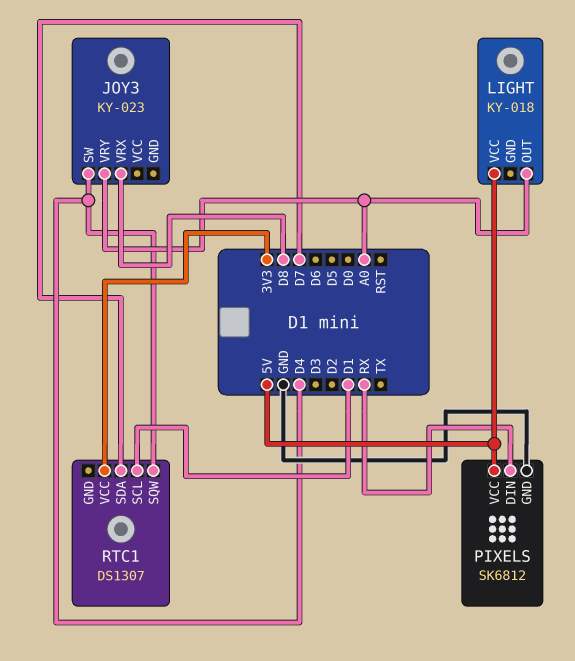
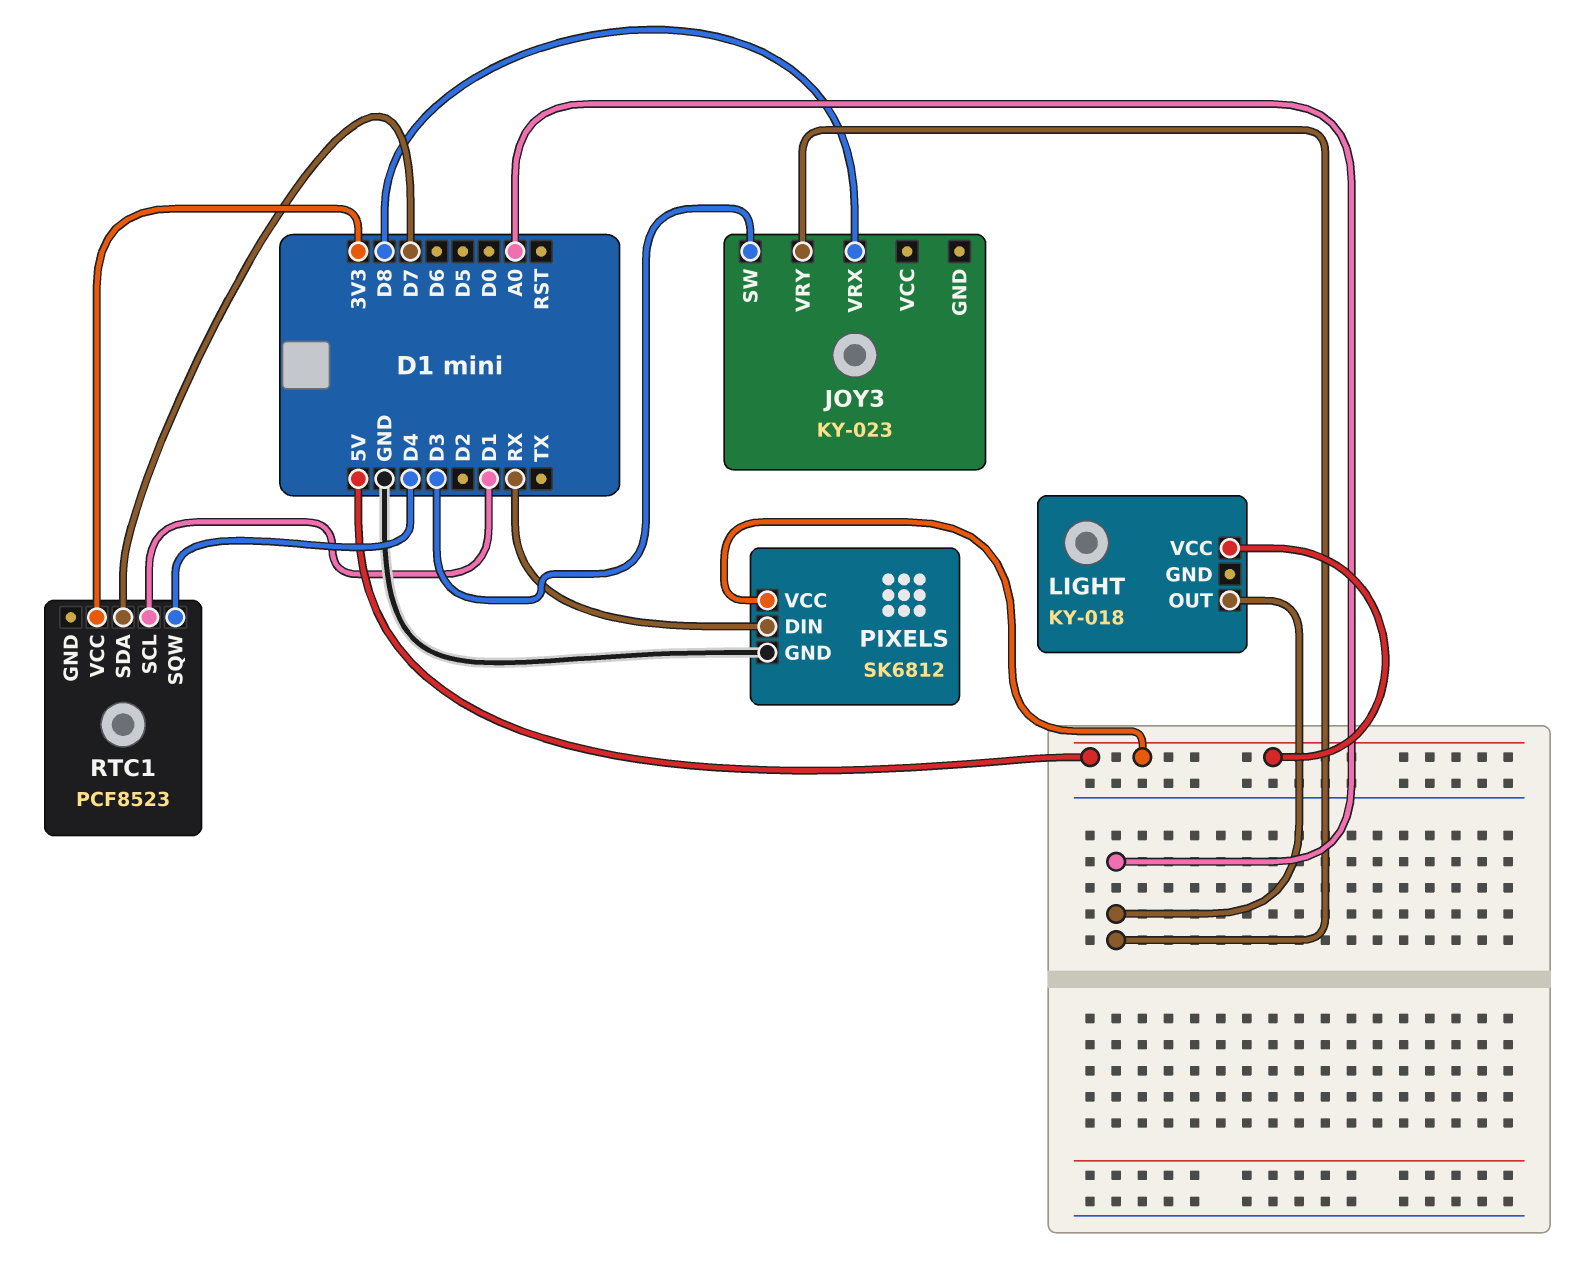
JOY3 pin SW: D4 -> D3
RTC1: DS1307 -> PCF8523

